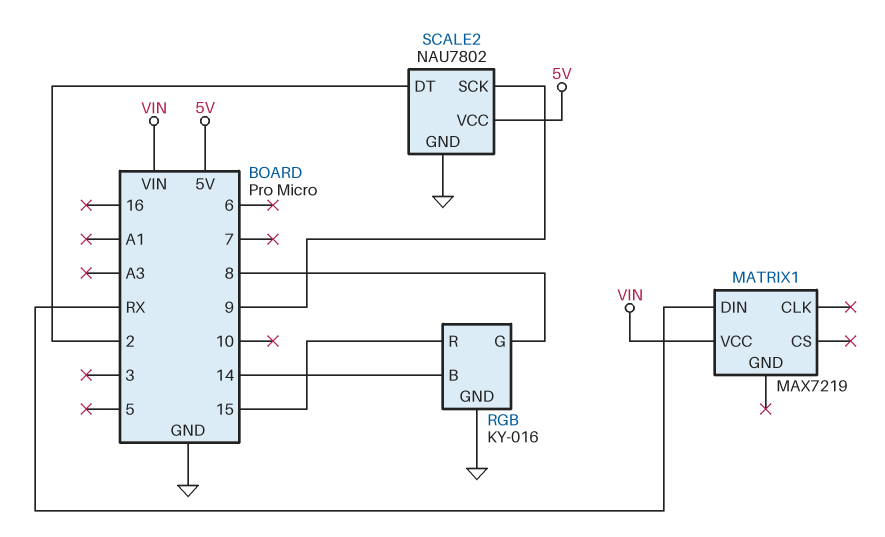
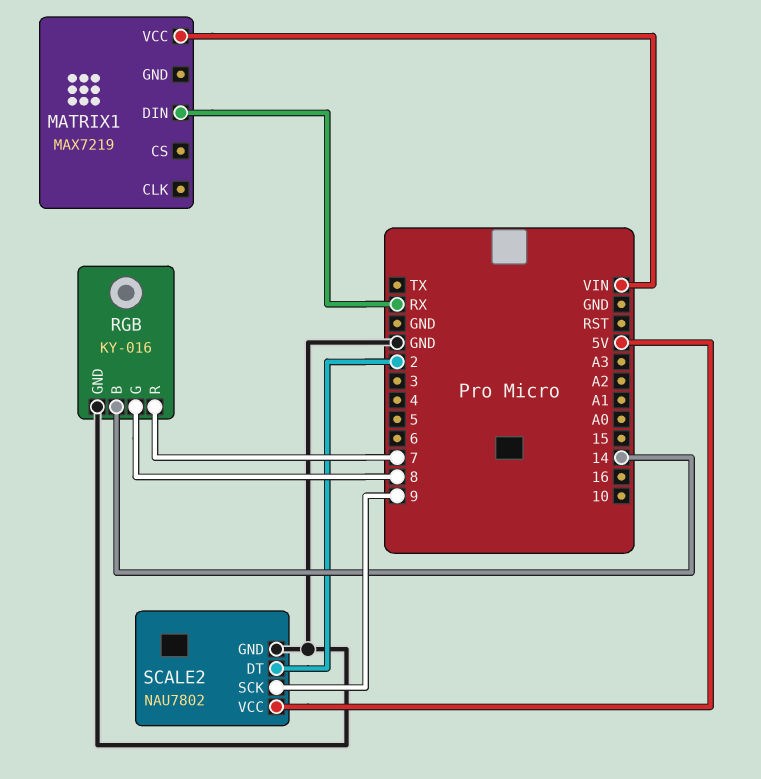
RGB pin R: 15 -> 7

